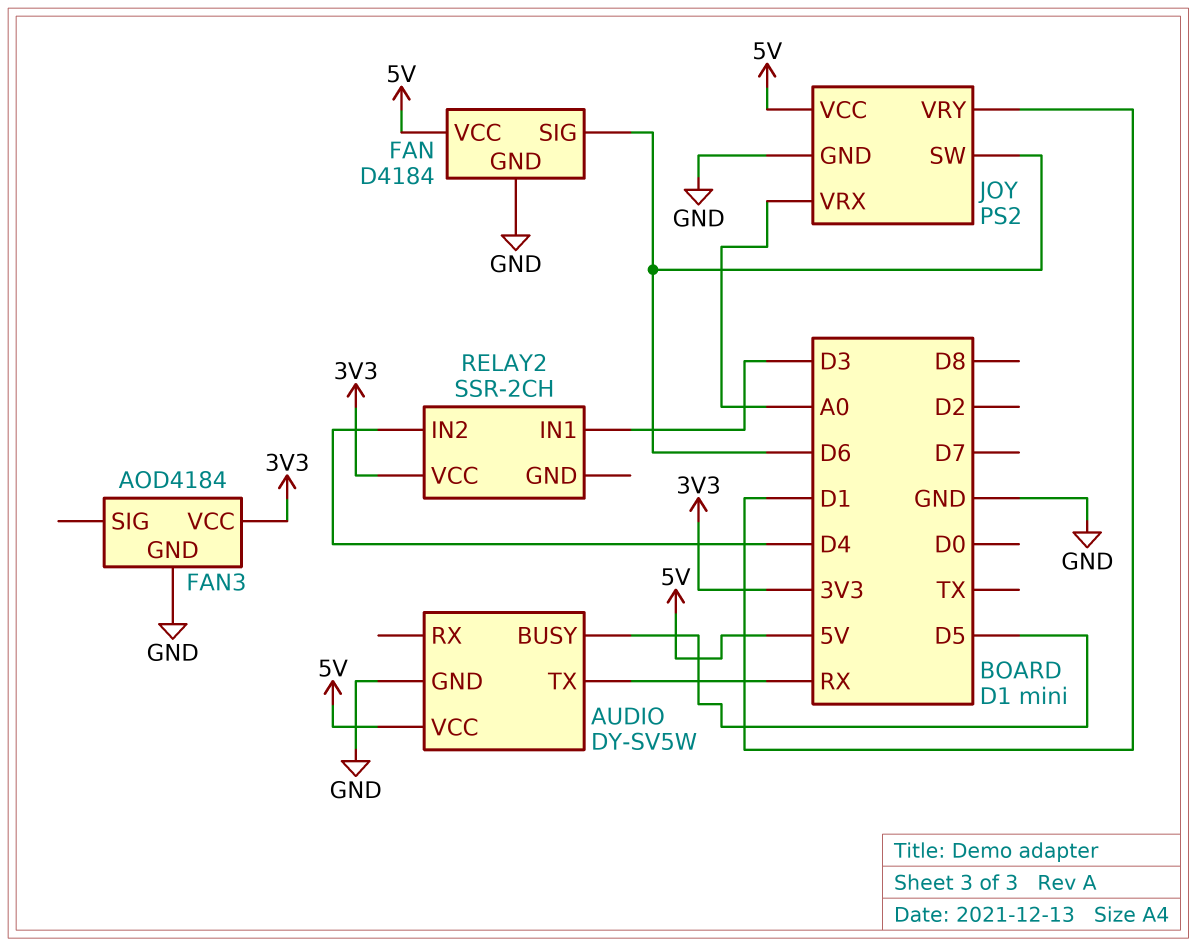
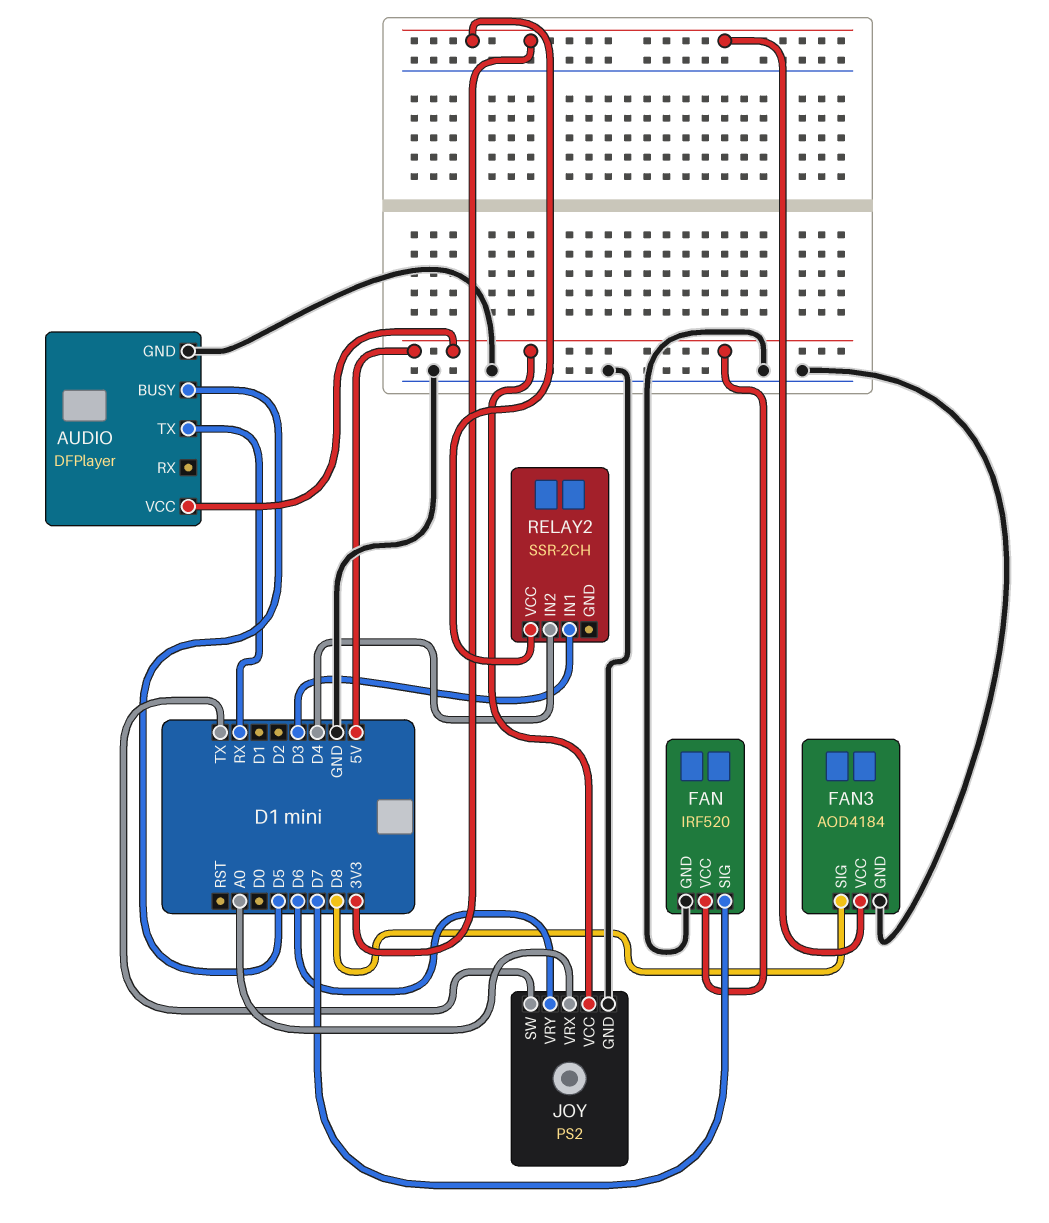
AUDIO: DY-SV5W -> DFPlayer
FAN: D4184 -> IRF520
FAN pin SIG: D6 -> D7
FAN3 pin SIG: none -> D8
JOY pin SW: D6 -> TX
JOY pin VRY: D1 -> D6

